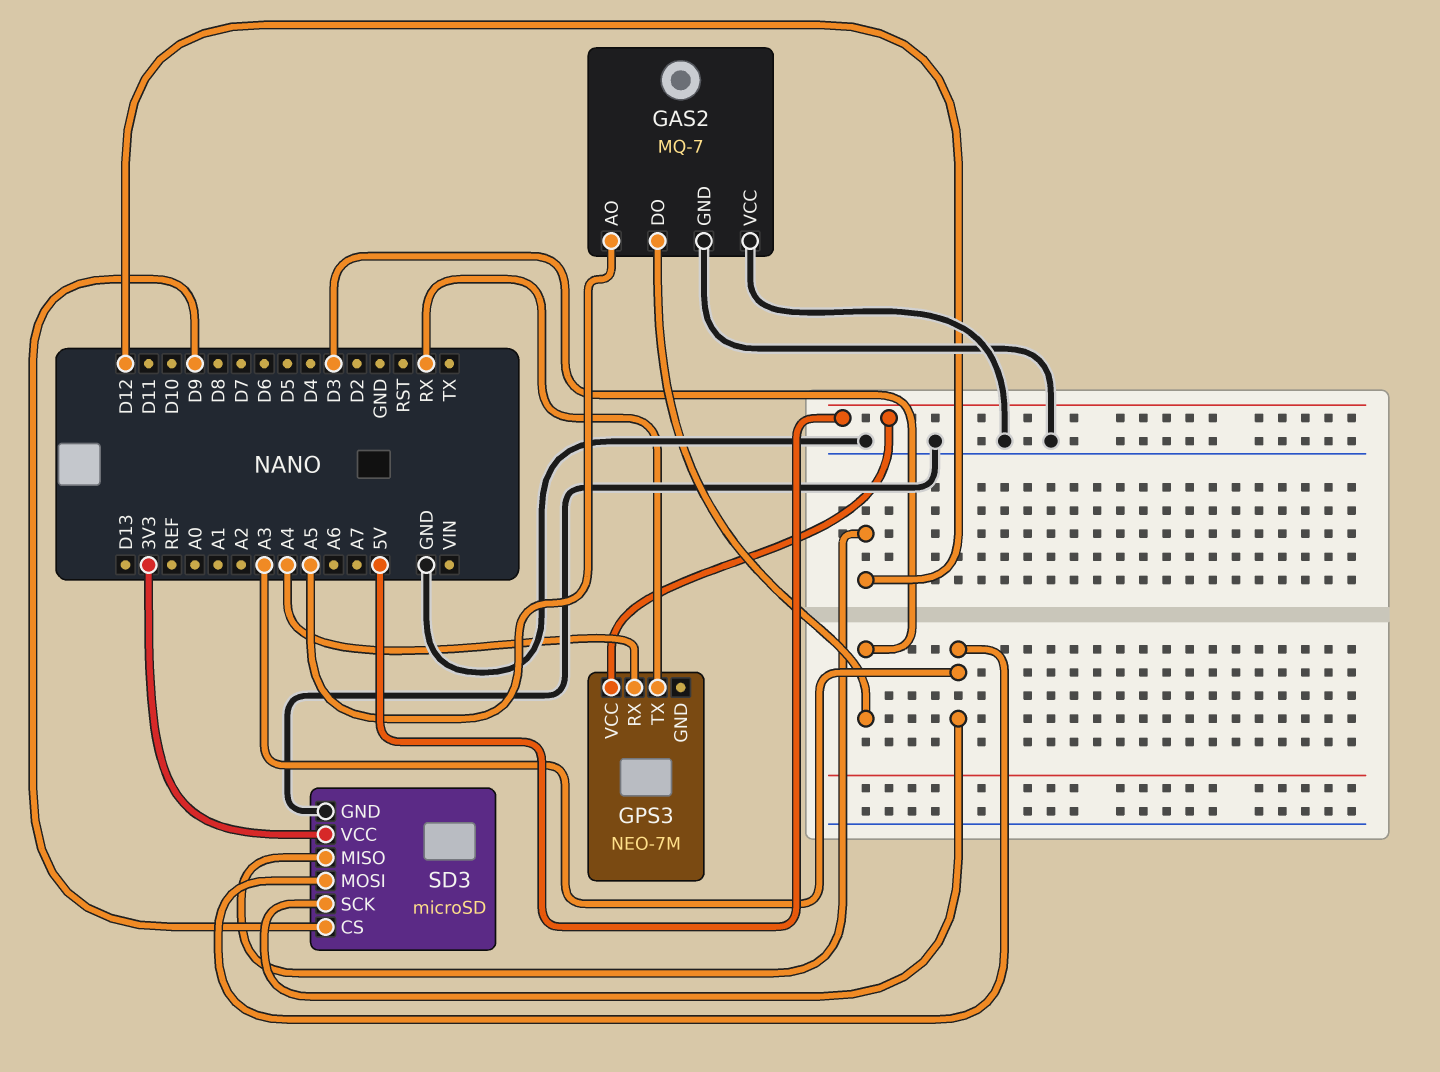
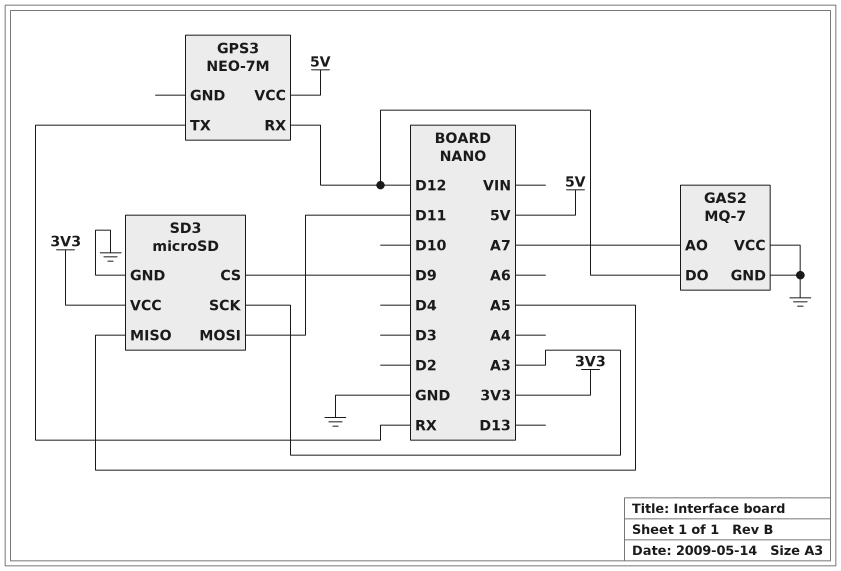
GAS2 pin AO: A5 -> A7
GAS2 pin DO: D3 -> D12
GPS3 pin RX: A4 -> D12
SD3 pin MISO: D12 -> A5
SD3 pin MOSI: A3 -> D11

